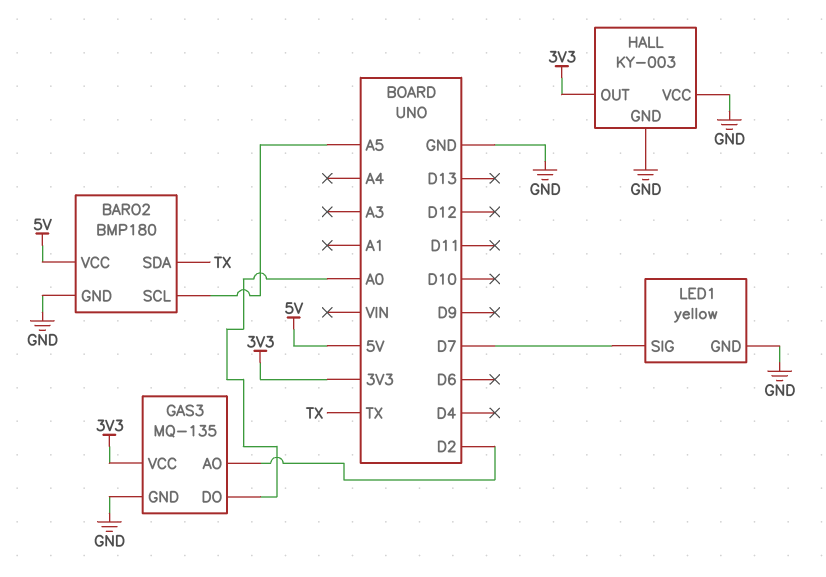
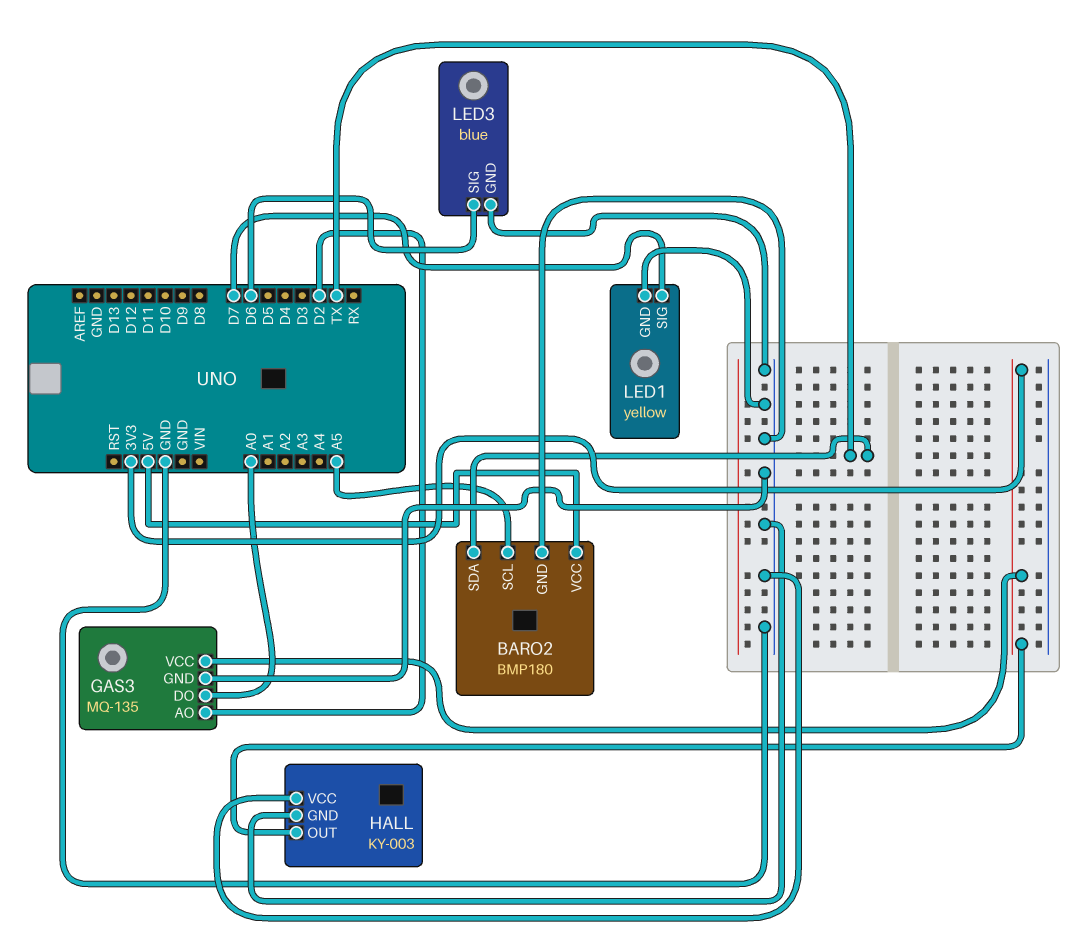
LED3: none -> blue
LED3 pin GND: none -> GND
LED3 pin SIG: none -> D6

